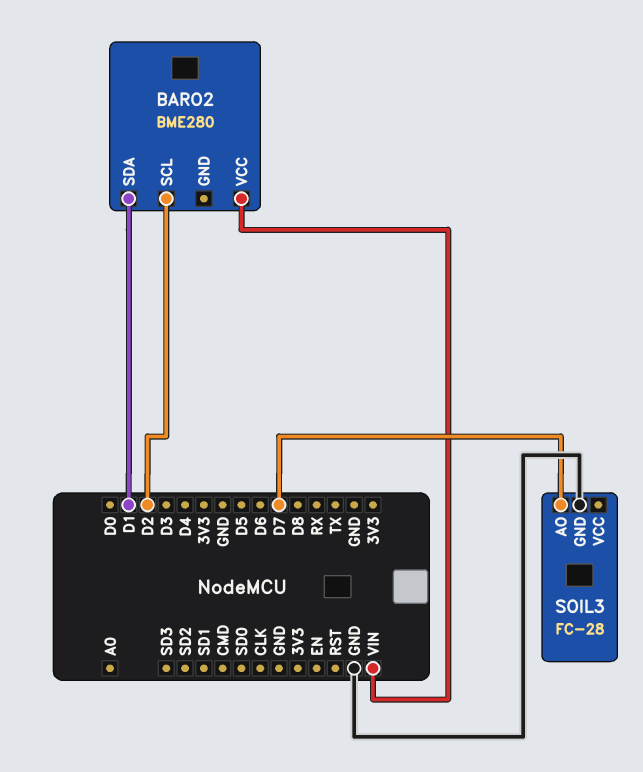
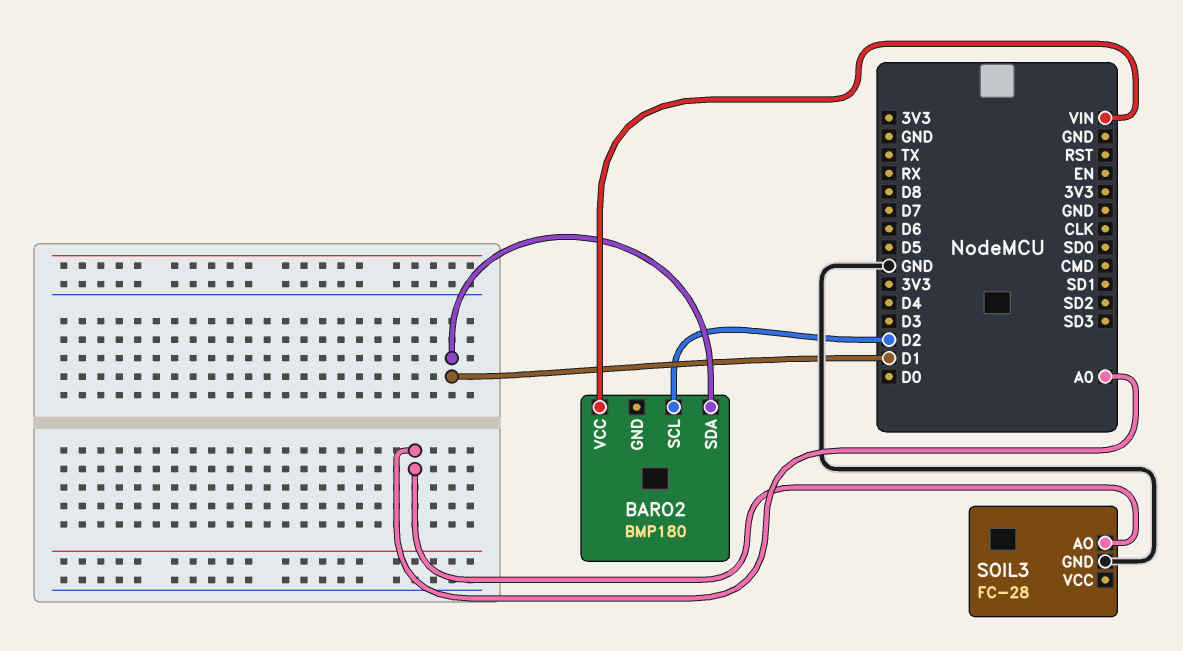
BARO2: BME280 -> BMP180
SOIL3 pin AO: D7 -> A0

